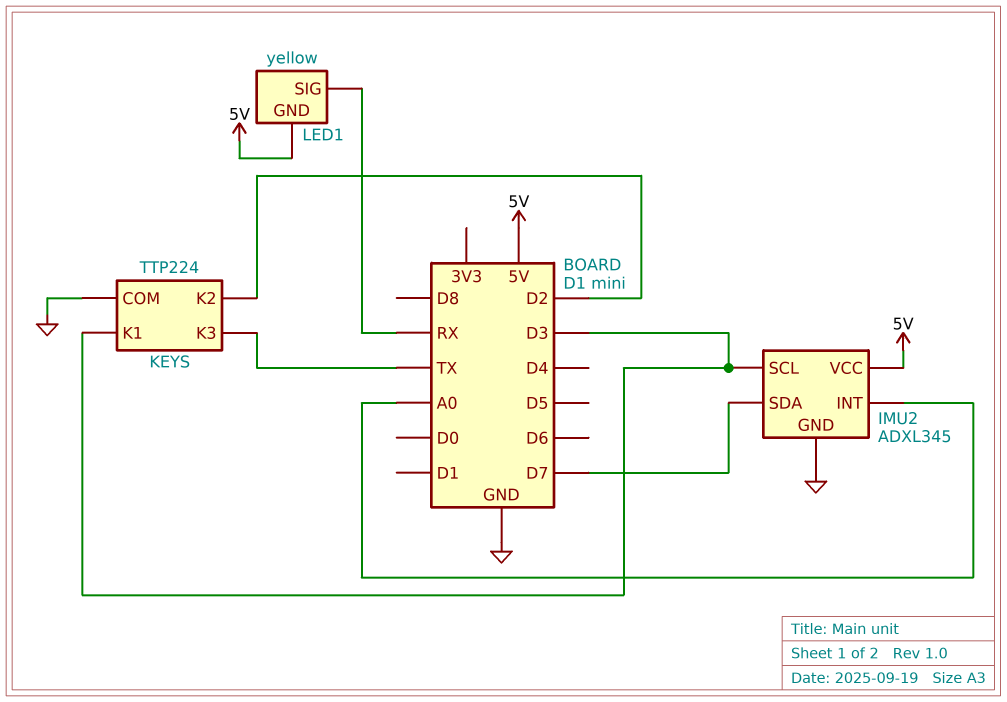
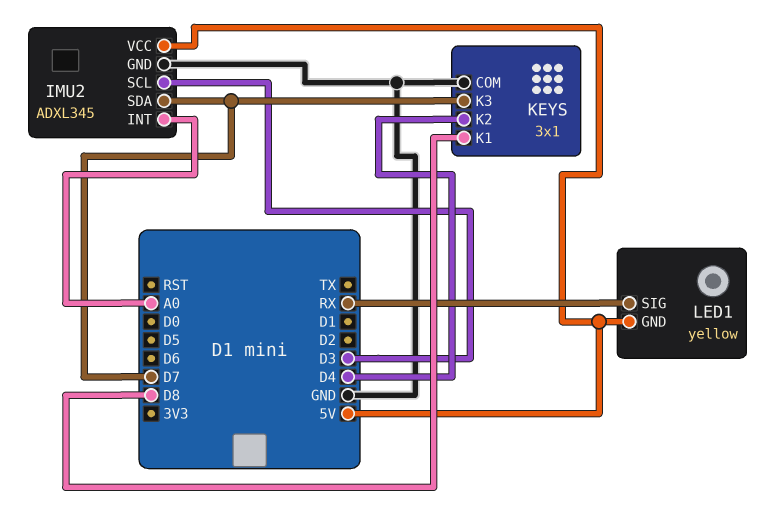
KEYS: TTP224 -> 3x1
KEYS pin K1: D3 -> D8
KEYS pin K2: D2 -> D4
KEYS pin K3: TX -> D7

